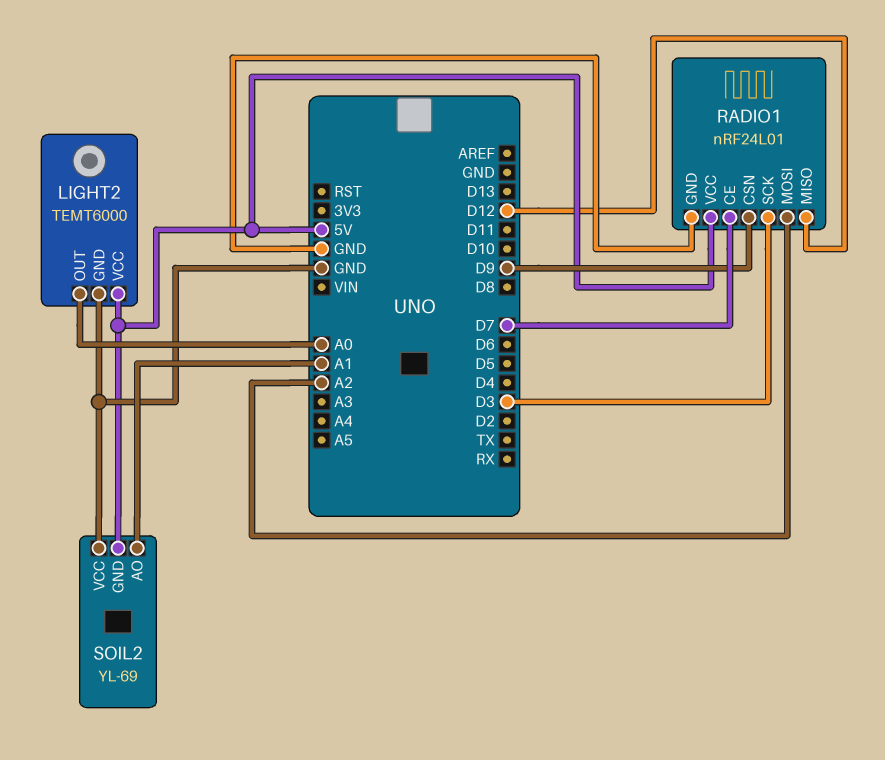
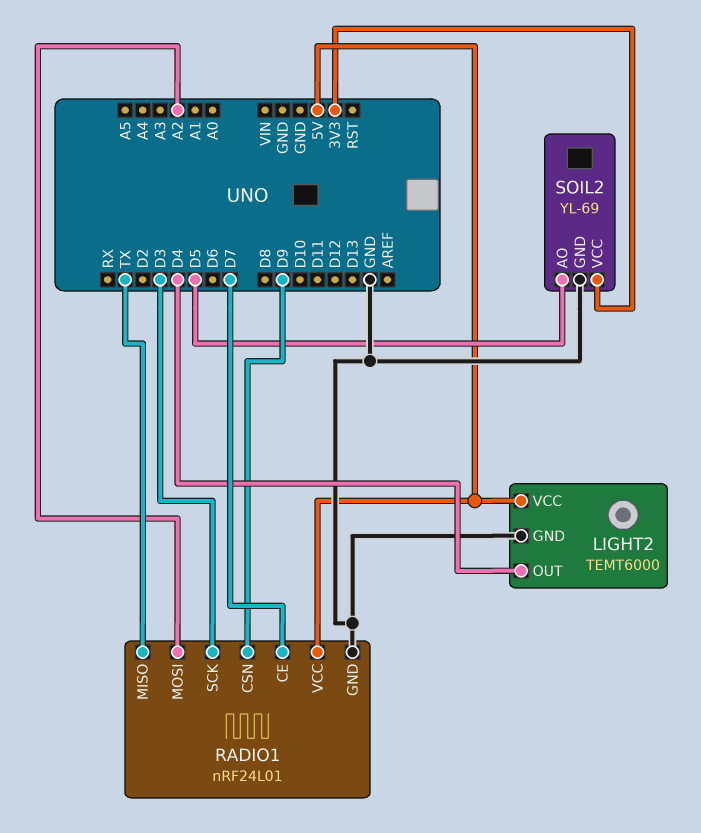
LIGHT2 pin OUT: A0 -> D4
RADIO1 pin MISO: D12 -> TX
SOIL2 pin AO: A1 -> D5
SOIL2 pin GND: 5V -> GND
SOIL2 pin VCC: GND -> 3V3

